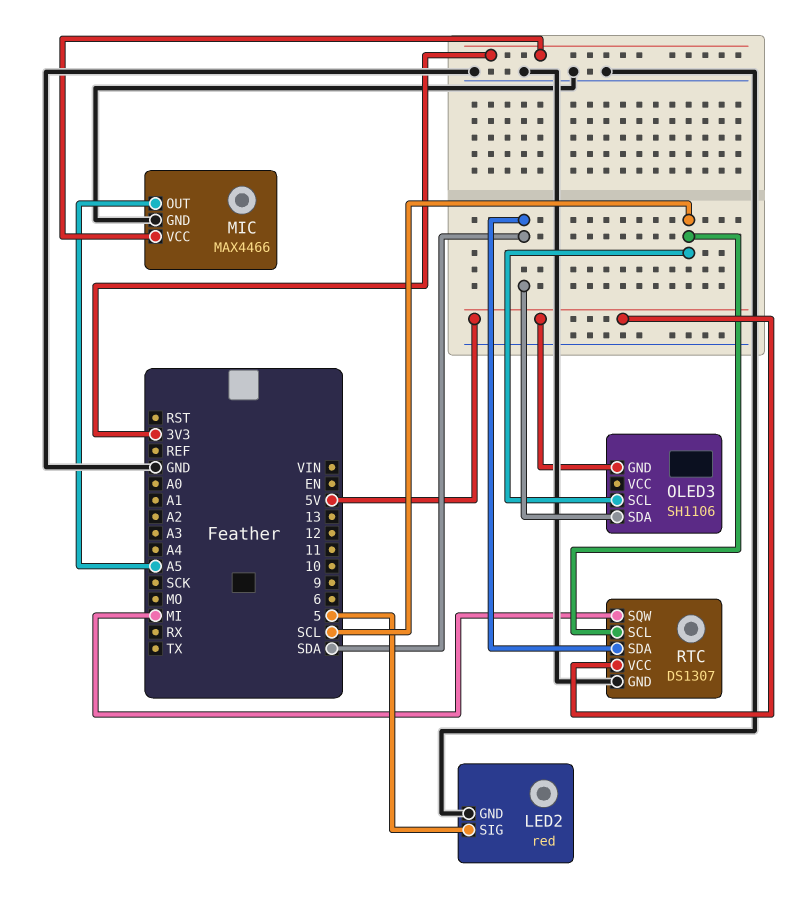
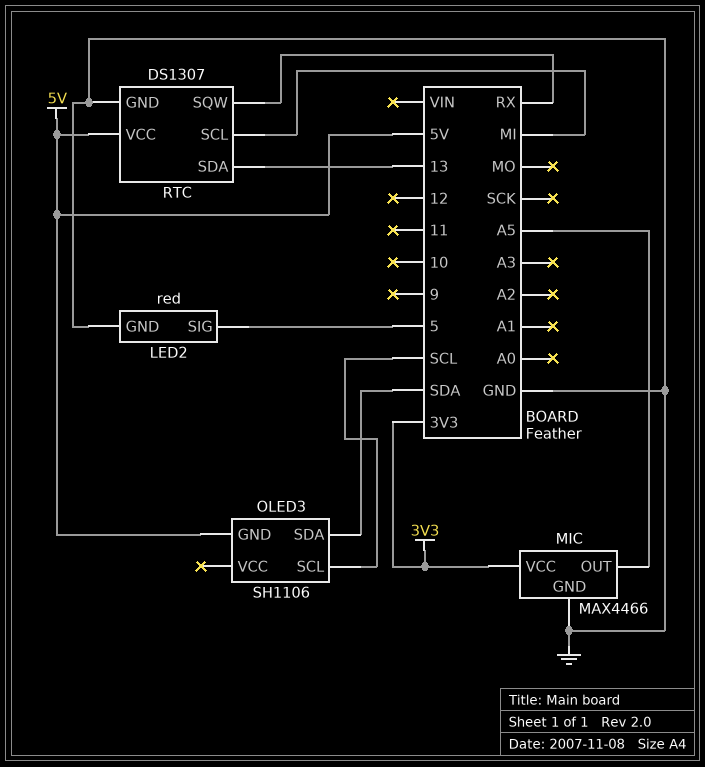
RTC pin SCL: SCL -> MI
RTC pin SDA: SDA -> 13
RTC pin SQW: MI -> RX

